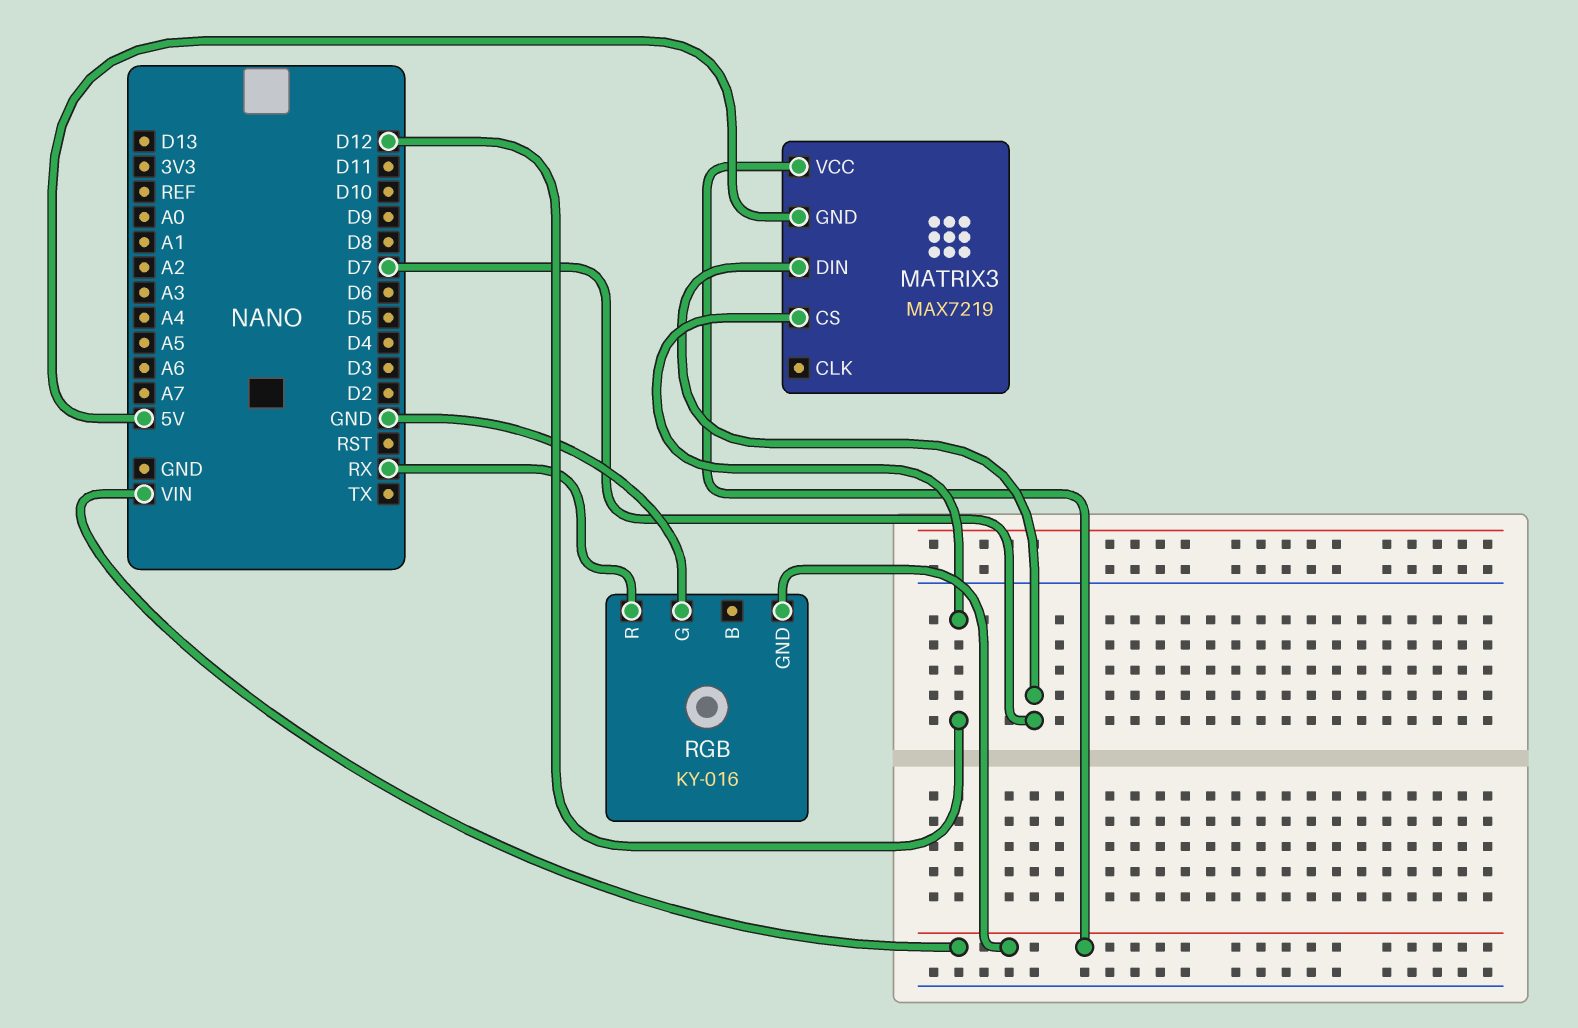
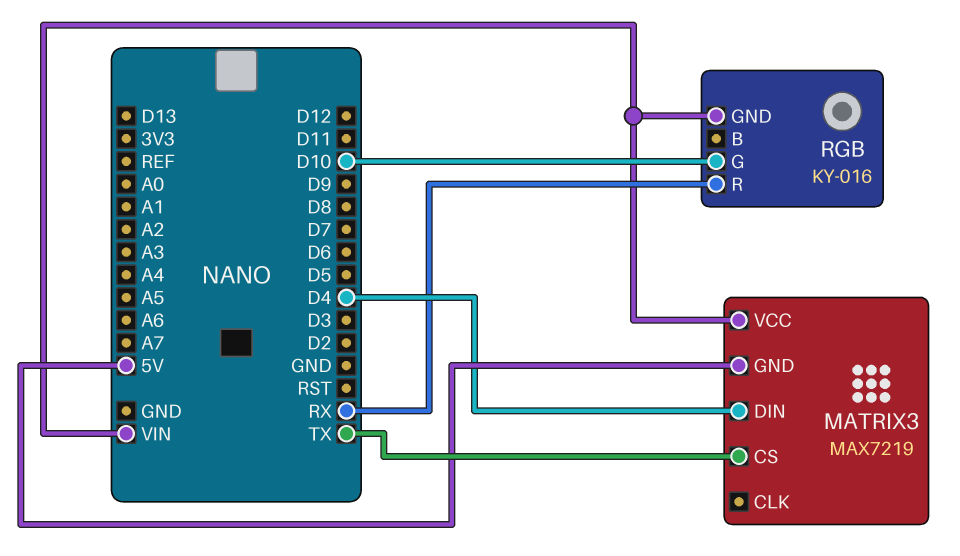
MATRIX3 pin CS: D12 -> TX
MATRIX3 pin DIN: D7 -> D4
RGB pin G: GND -> D10

